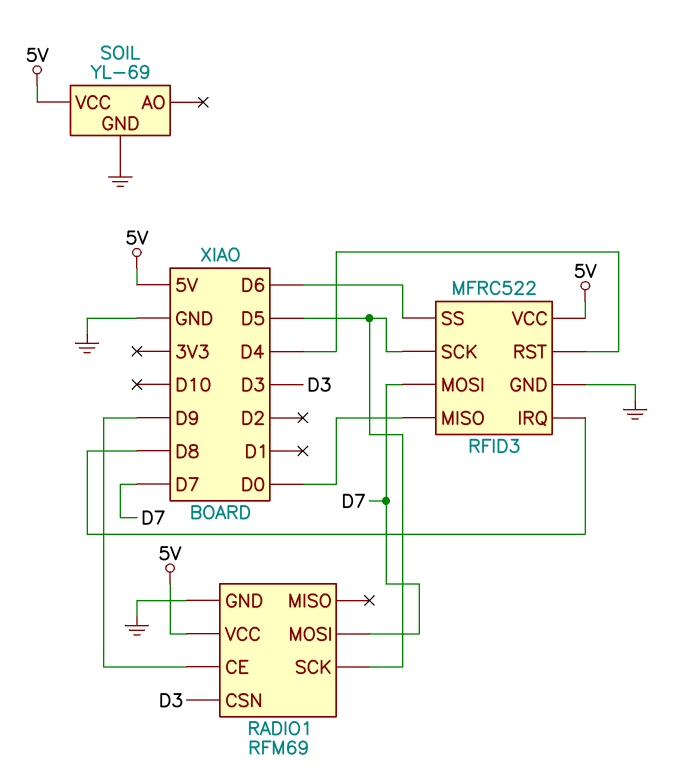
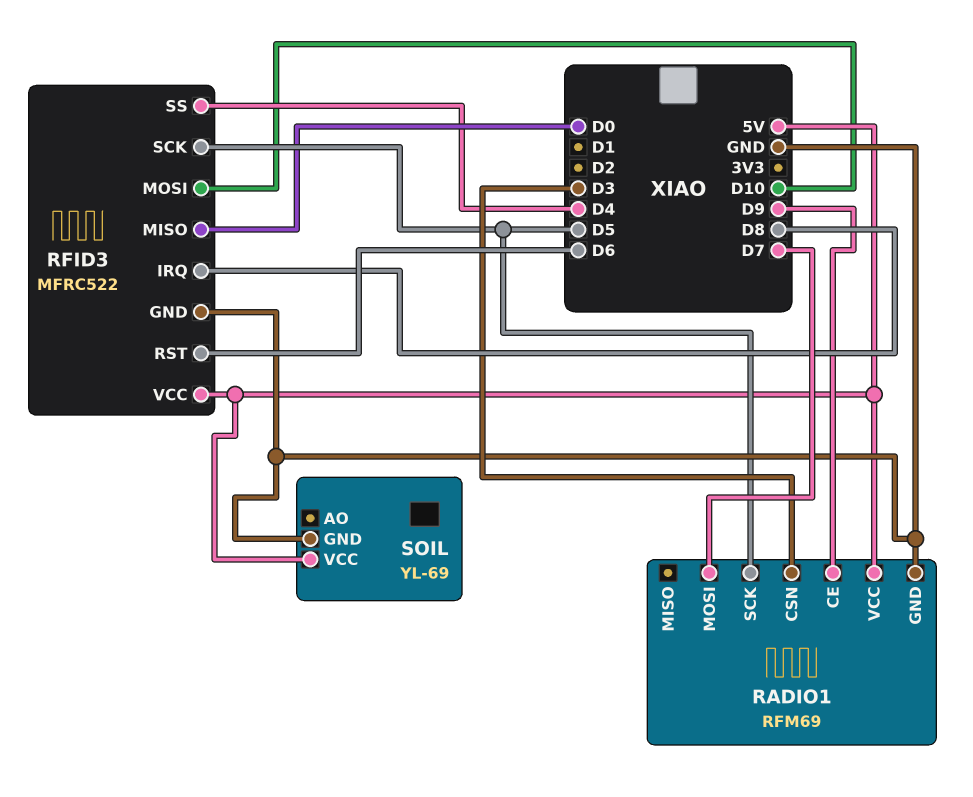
RFID3 pin MOSI: D7 -> D10
RFID3 pin RST: D4 -> D6
RFID3 pin SS: D6 -> D4

